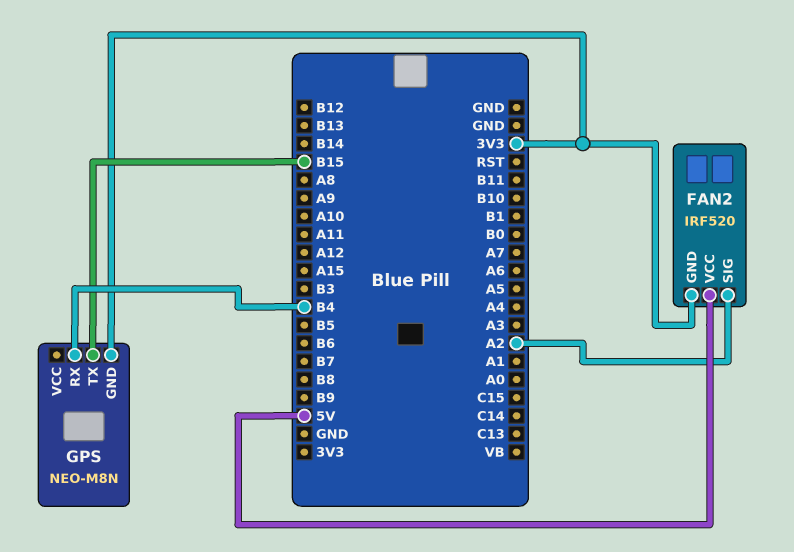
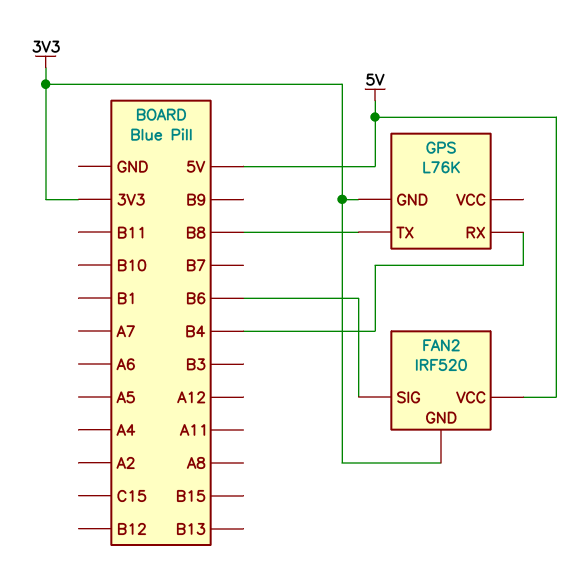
FAN2 pin SIG: A2 -> B6
GPS: NEO-M8N -> L76K
GPS pin TX: B15 -> B8

